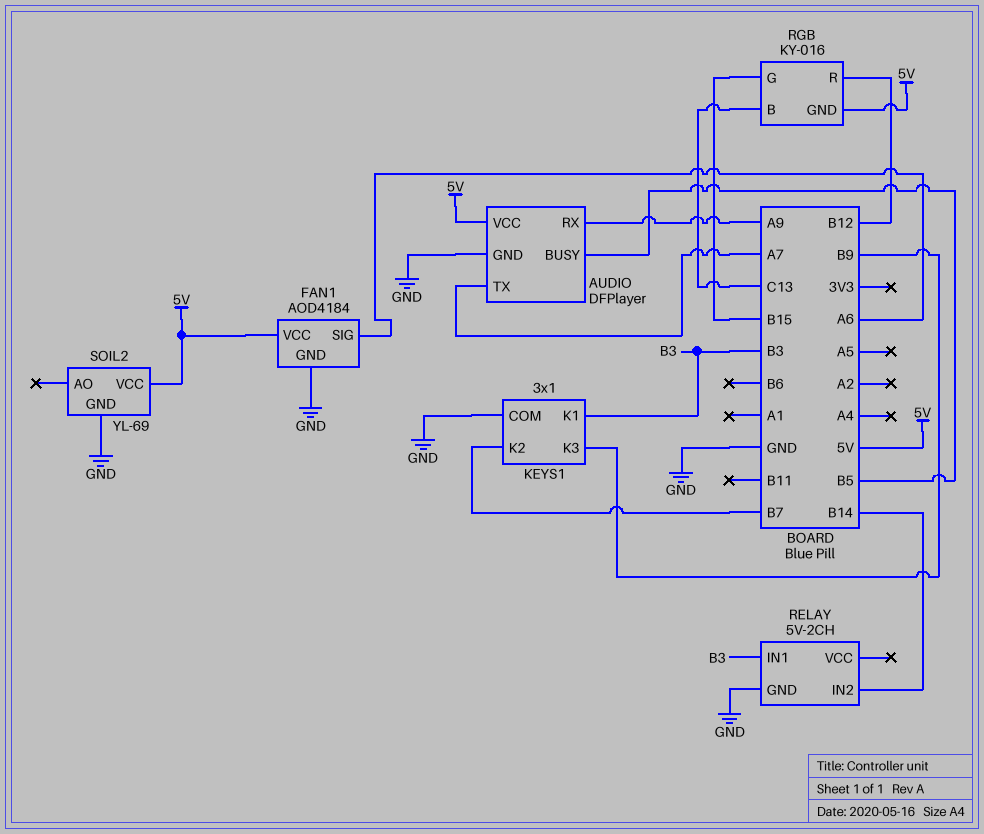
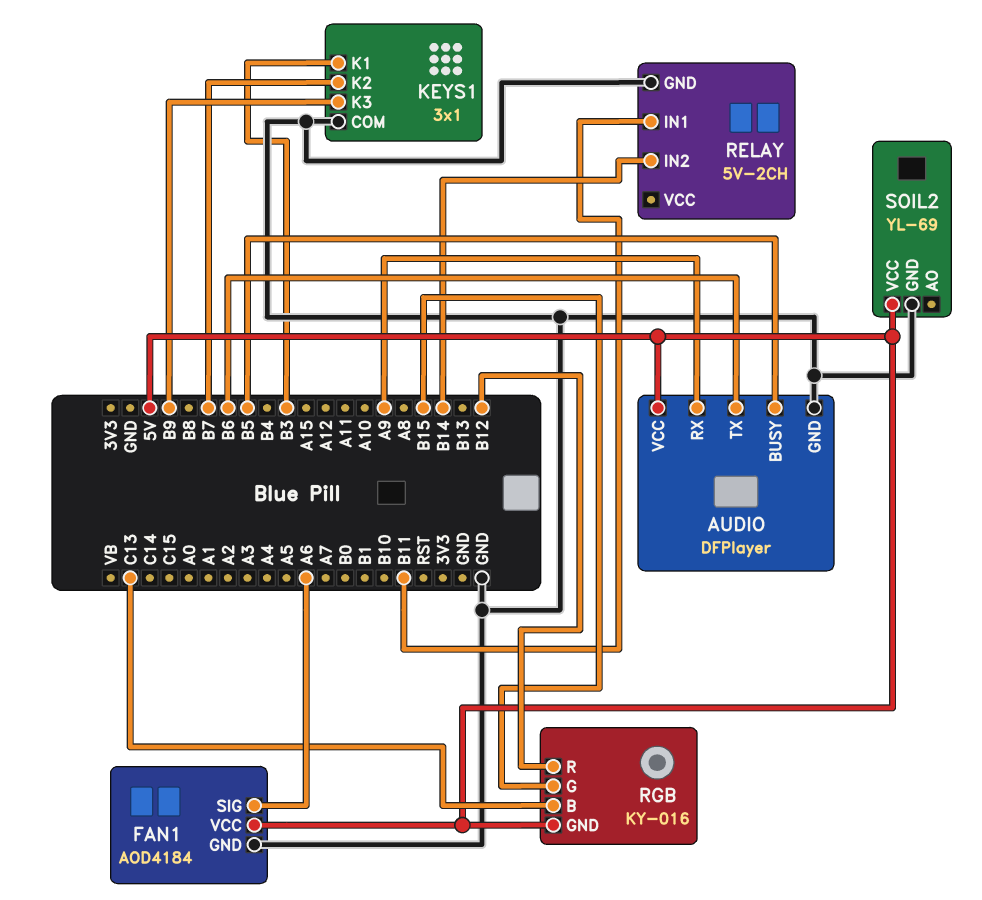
AUDIO pin TX: A7 -> B6
RELAY pin IN1: B3 -> B11

